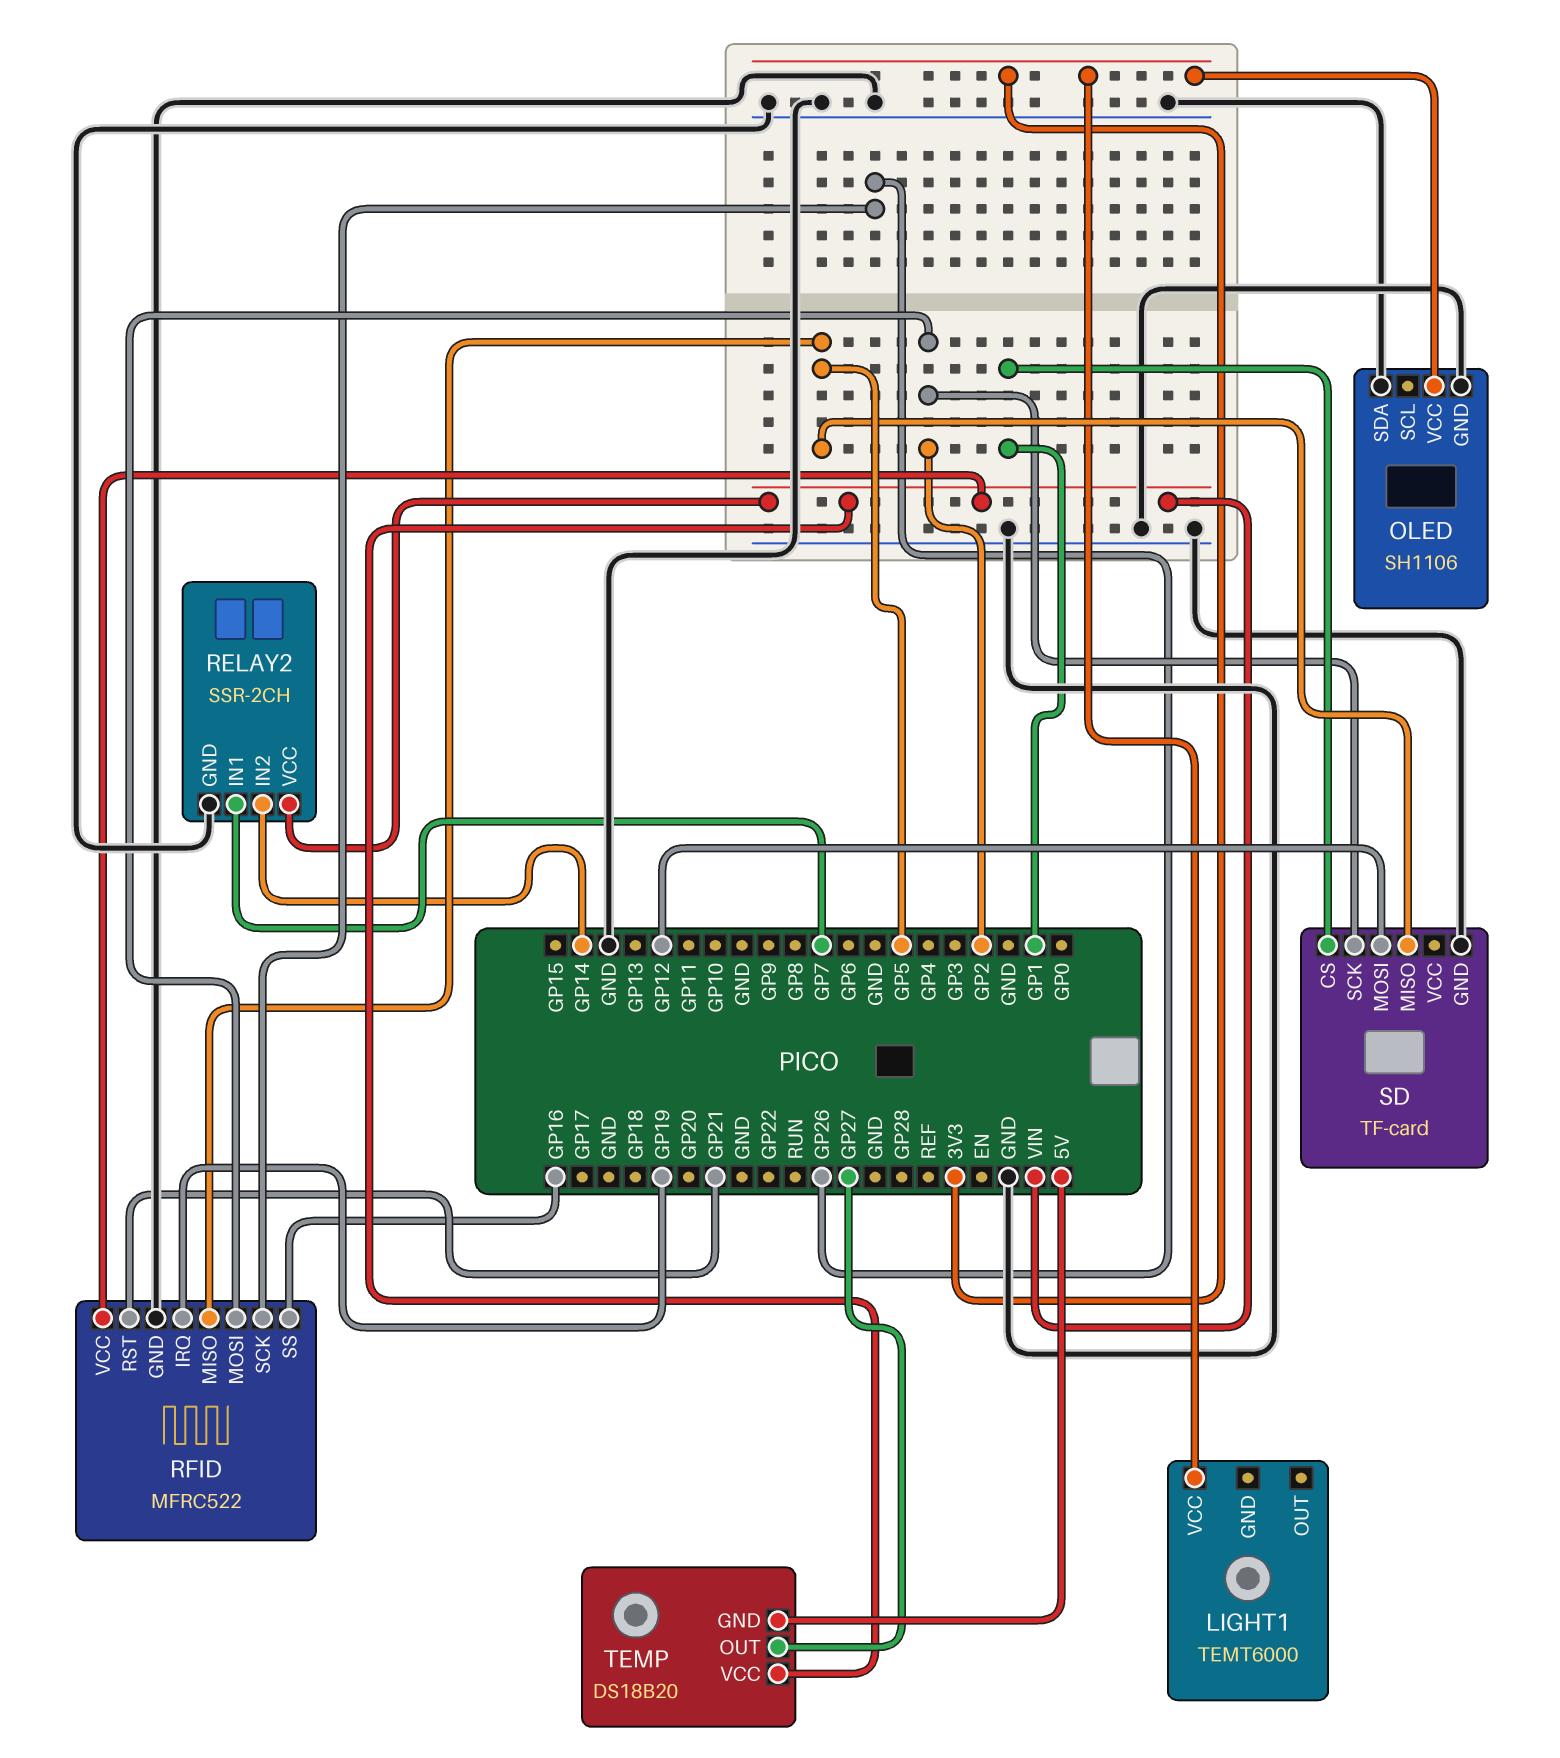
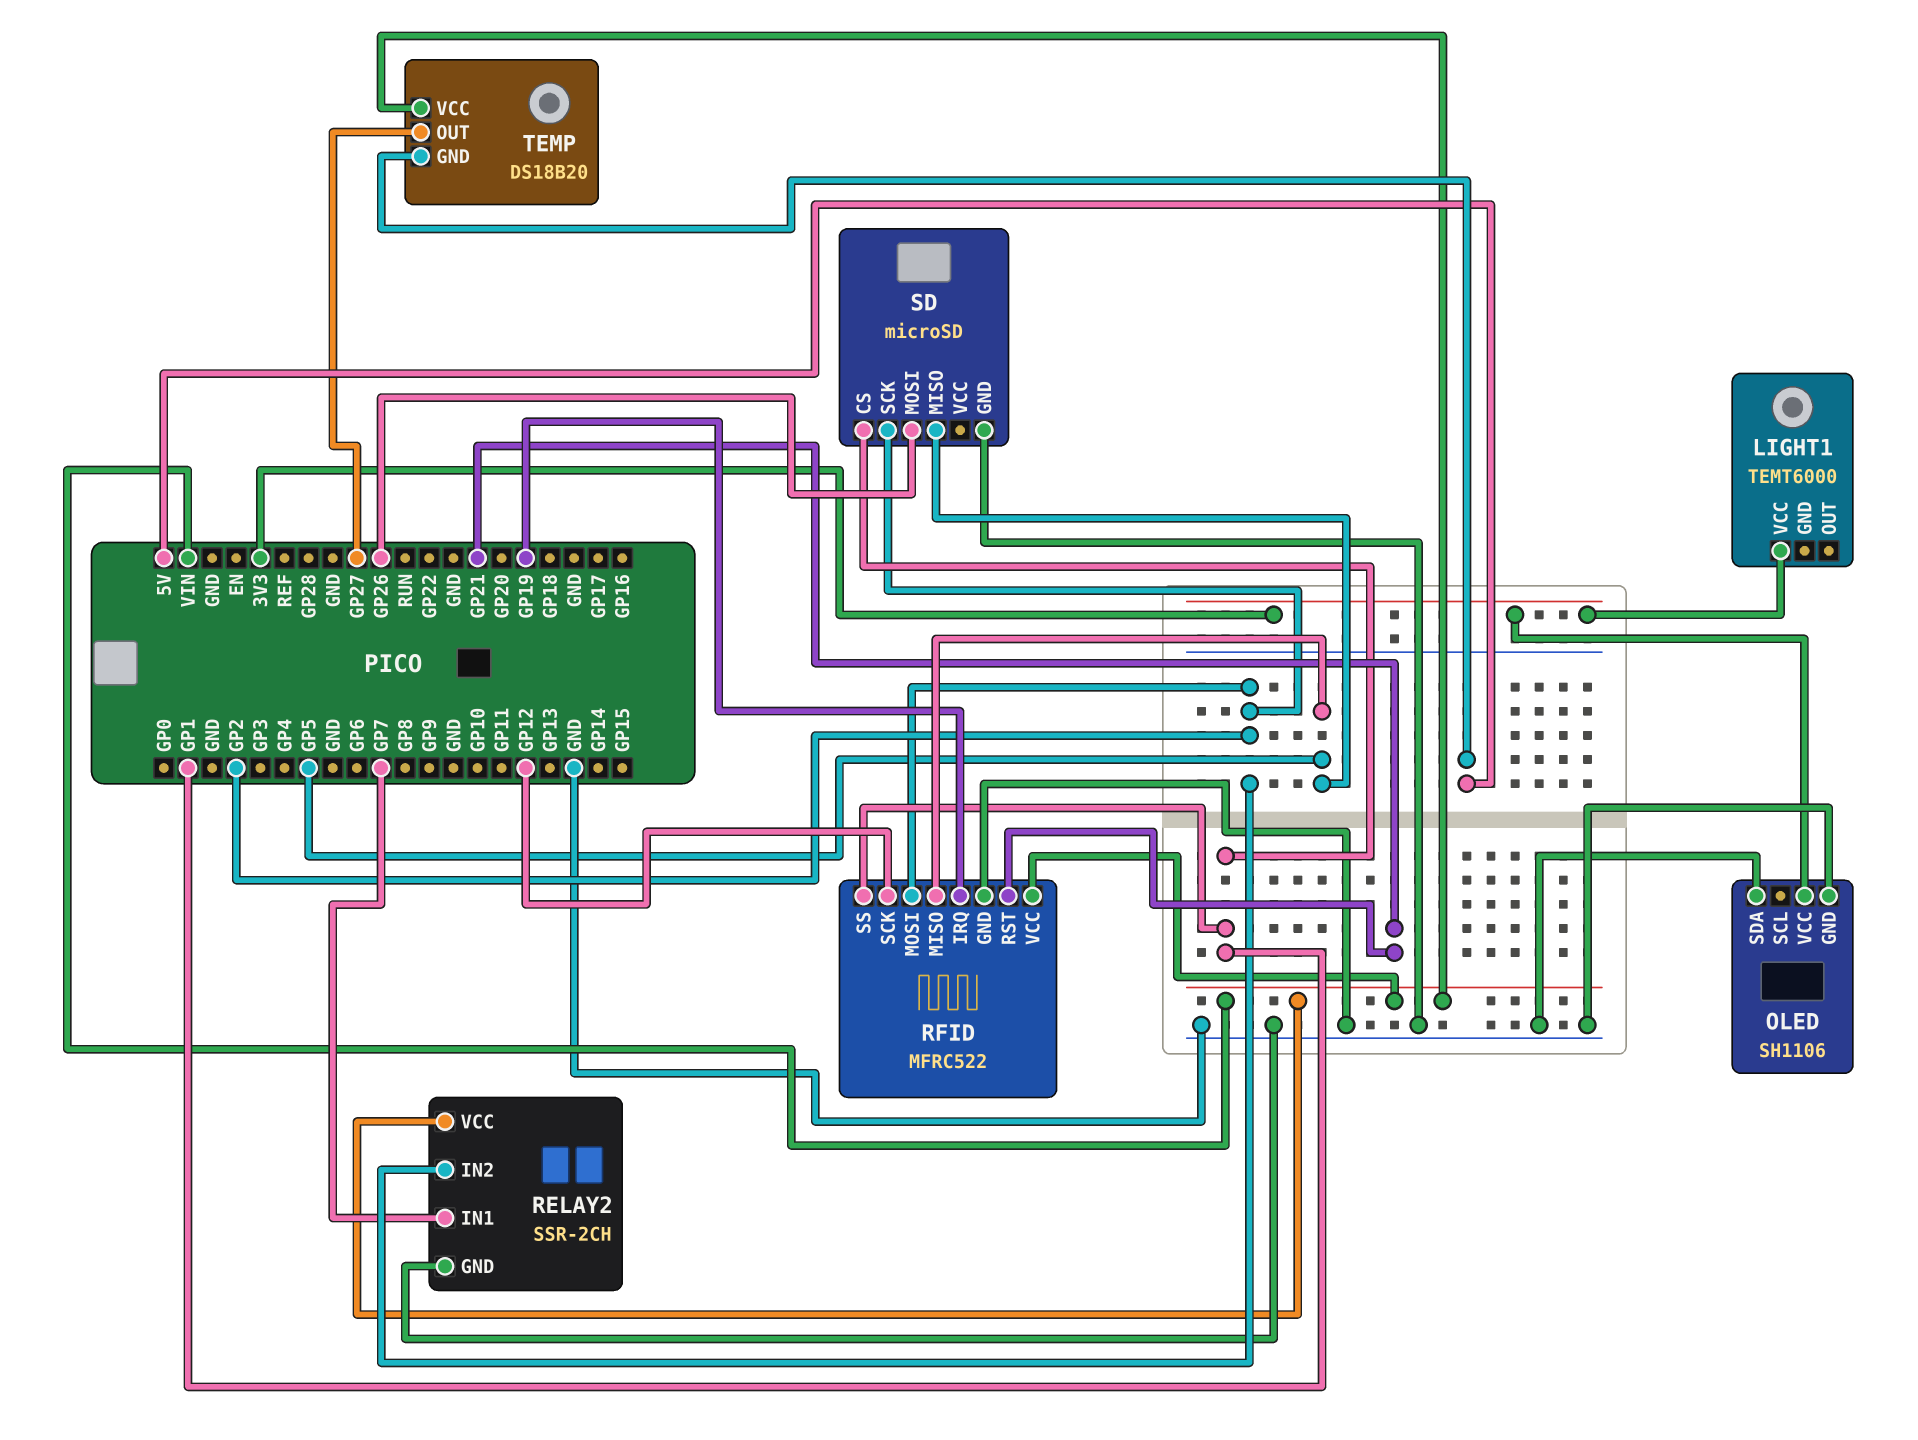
RELAY2 pin IN2: GP14 -> GP2
RFID pin SCK: GP26 -> GP12
RFID pin SS: GP16 -> GP1
SD: TF-card -> microSD
SD pin MOSI: GP12 -> GP26

